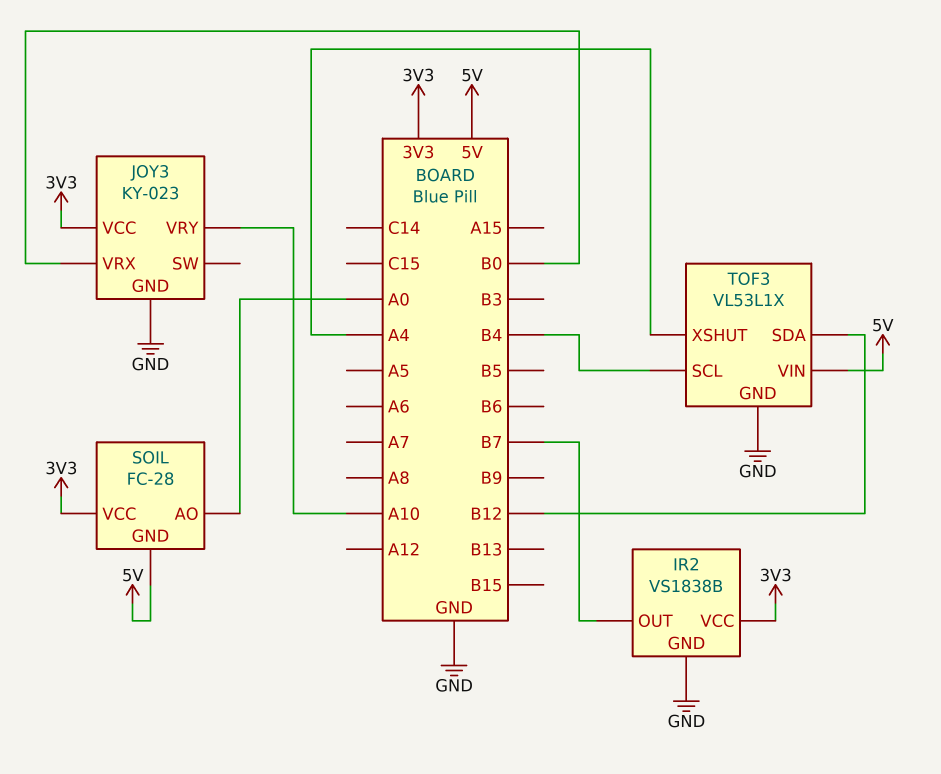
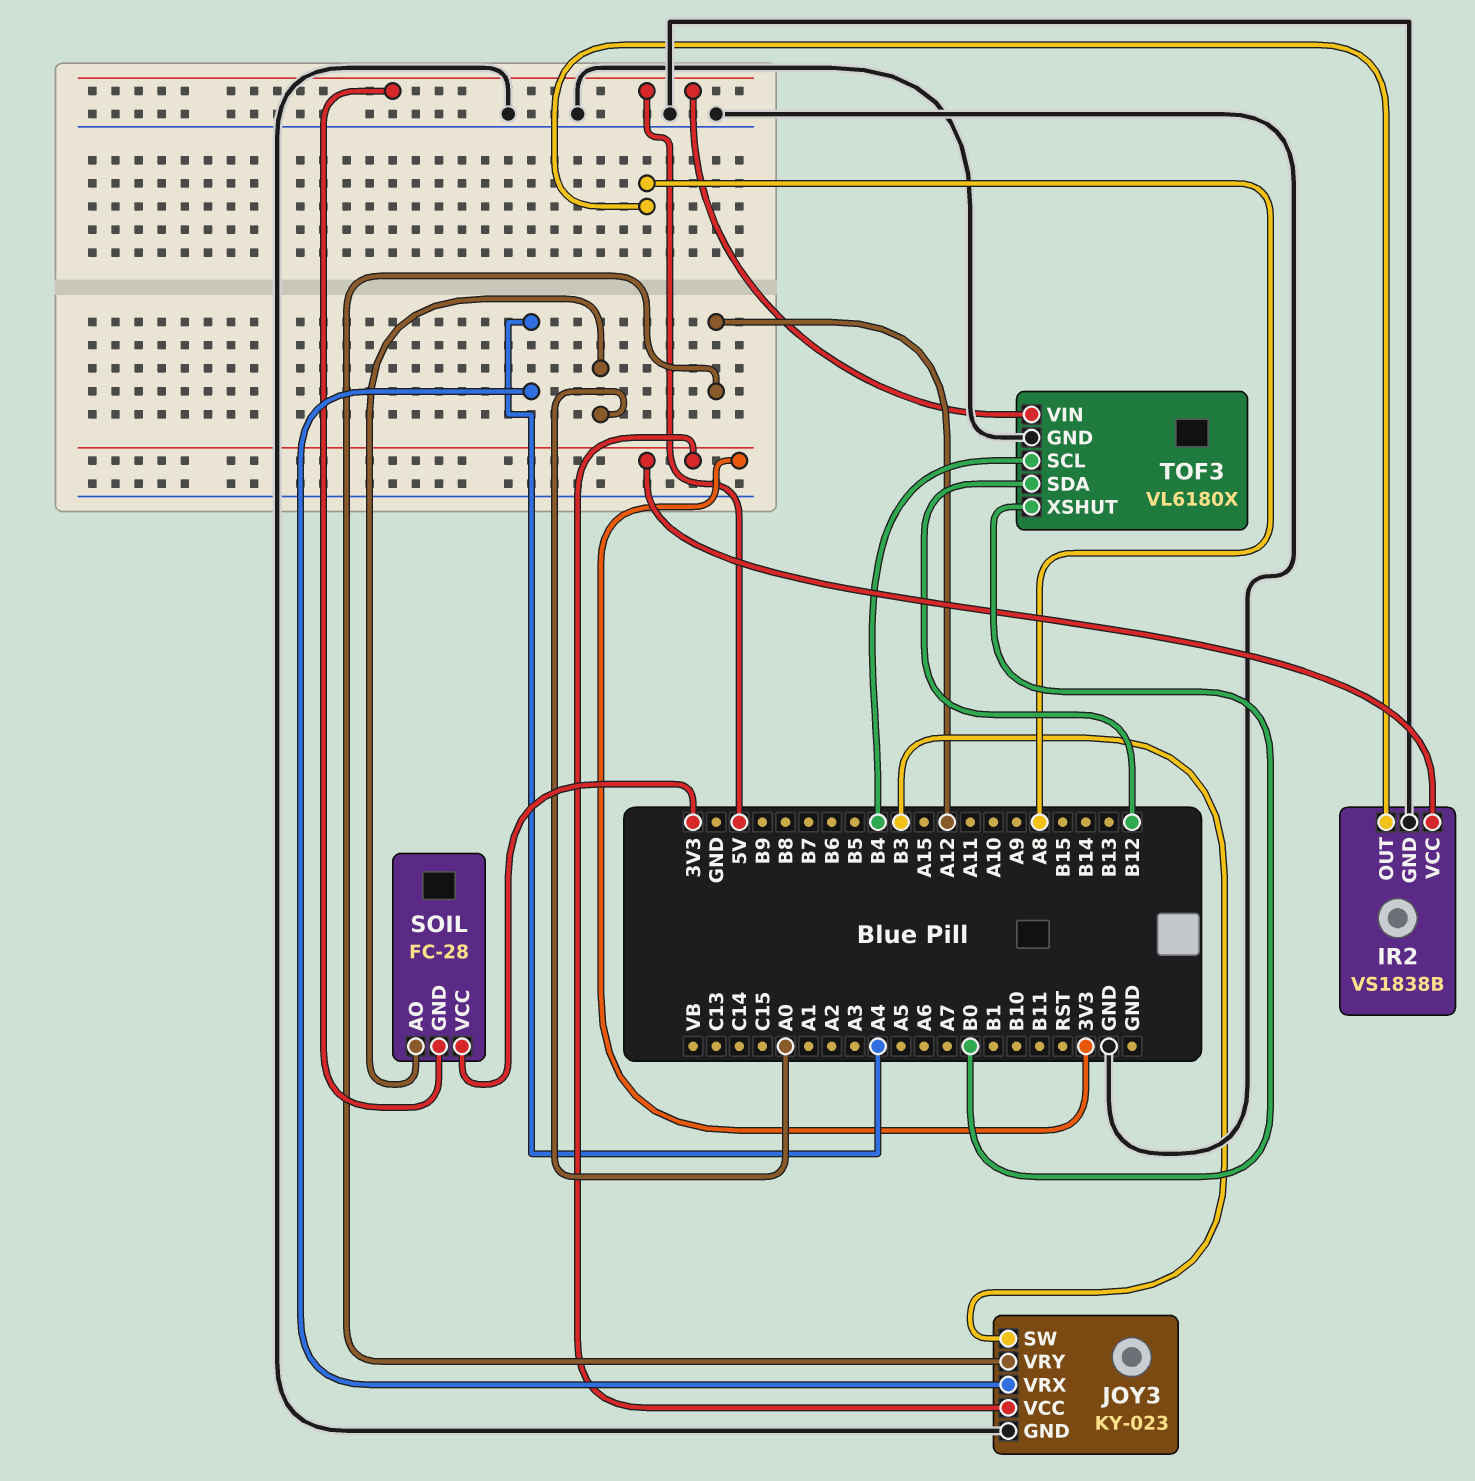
IR2 pin OUT: B7 -> A8
JOY3 pin SW: none -> B3
JOY3 pin VRX: B0 -> A4
JOY3 pin VRY: A10 -> A12
TOF3: VL53L1X -> VL6180X
TOF3 pin XSHUT: A4 -> B0

